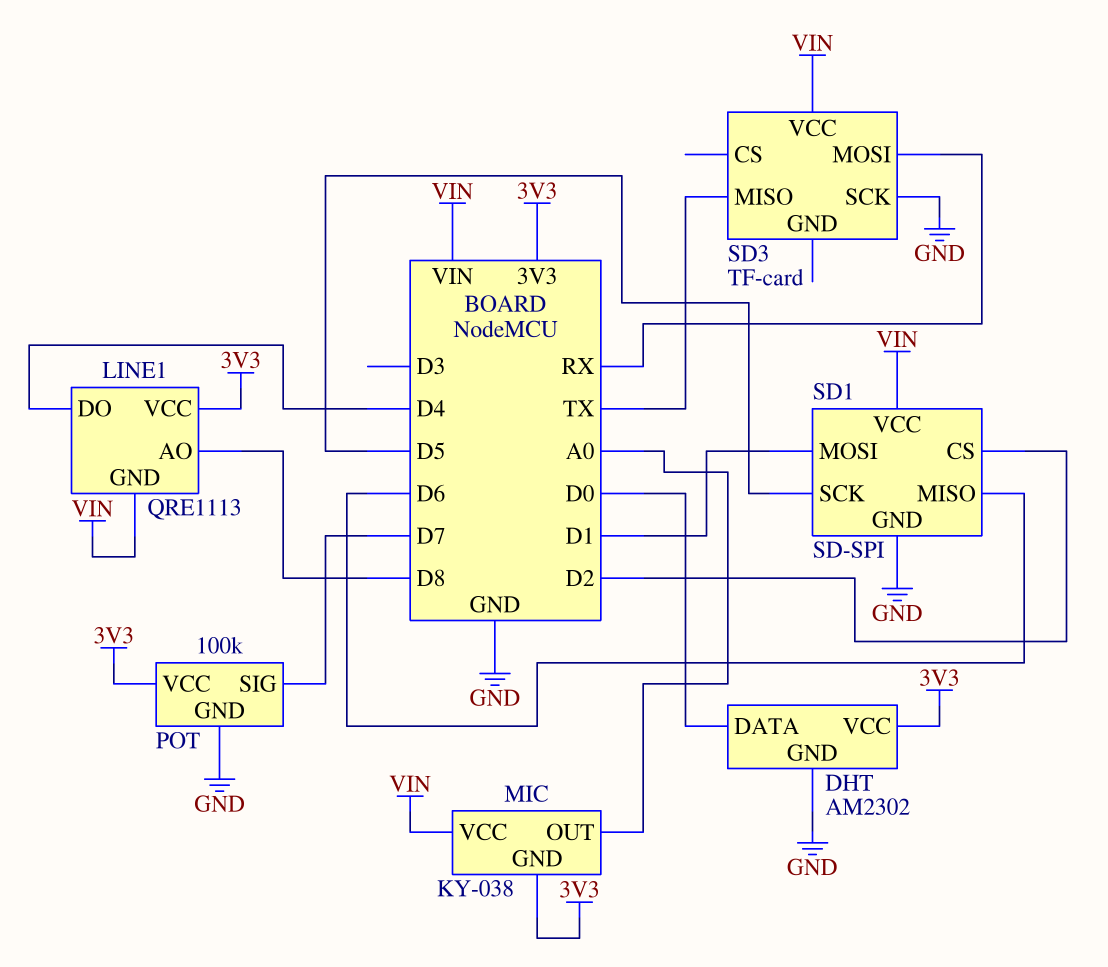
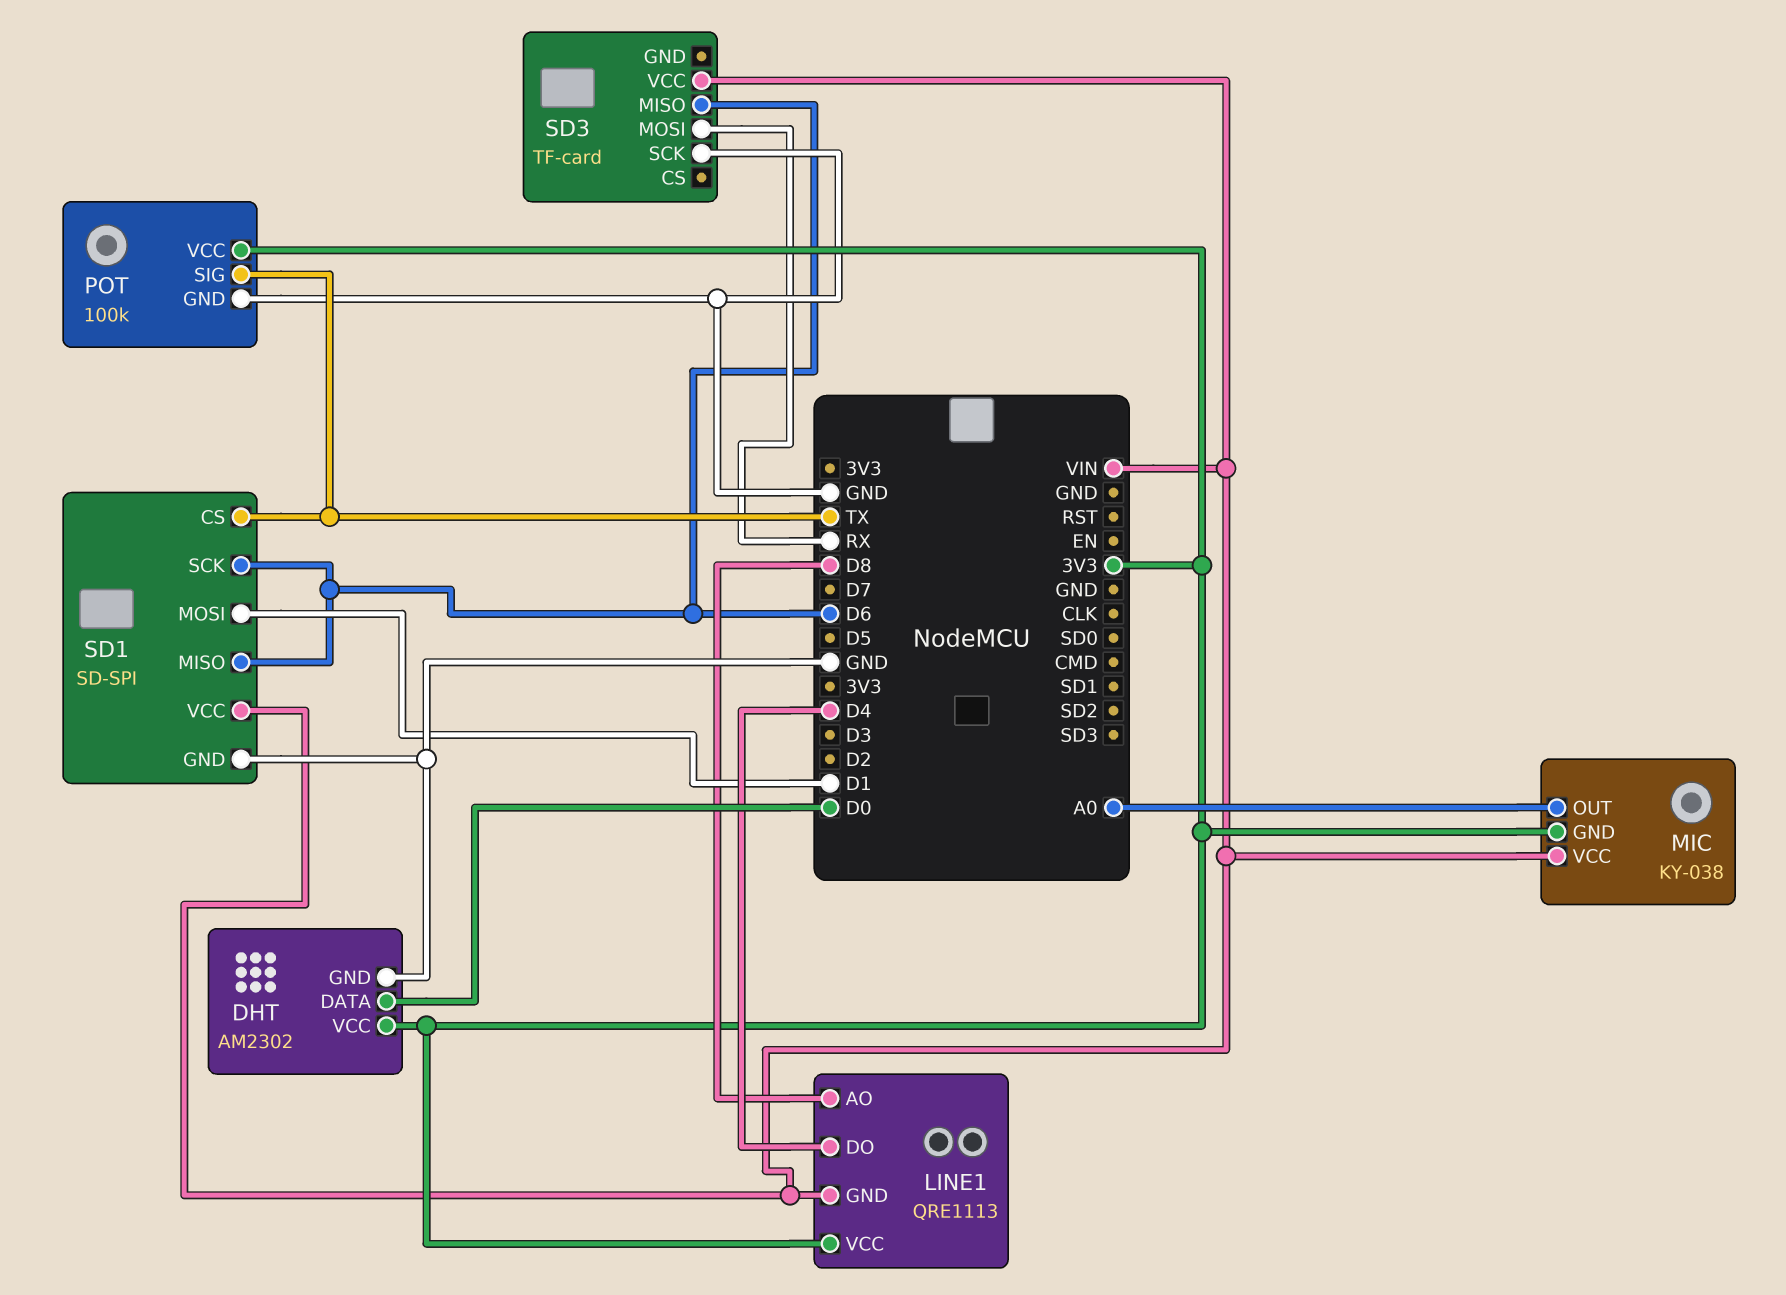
POT pin SIG: D7 -> TX
SD1 pin CS: D2 -> TX
SD1 pin SCK: D5 -> D6
SD3 pin MISO: TX -> D6

